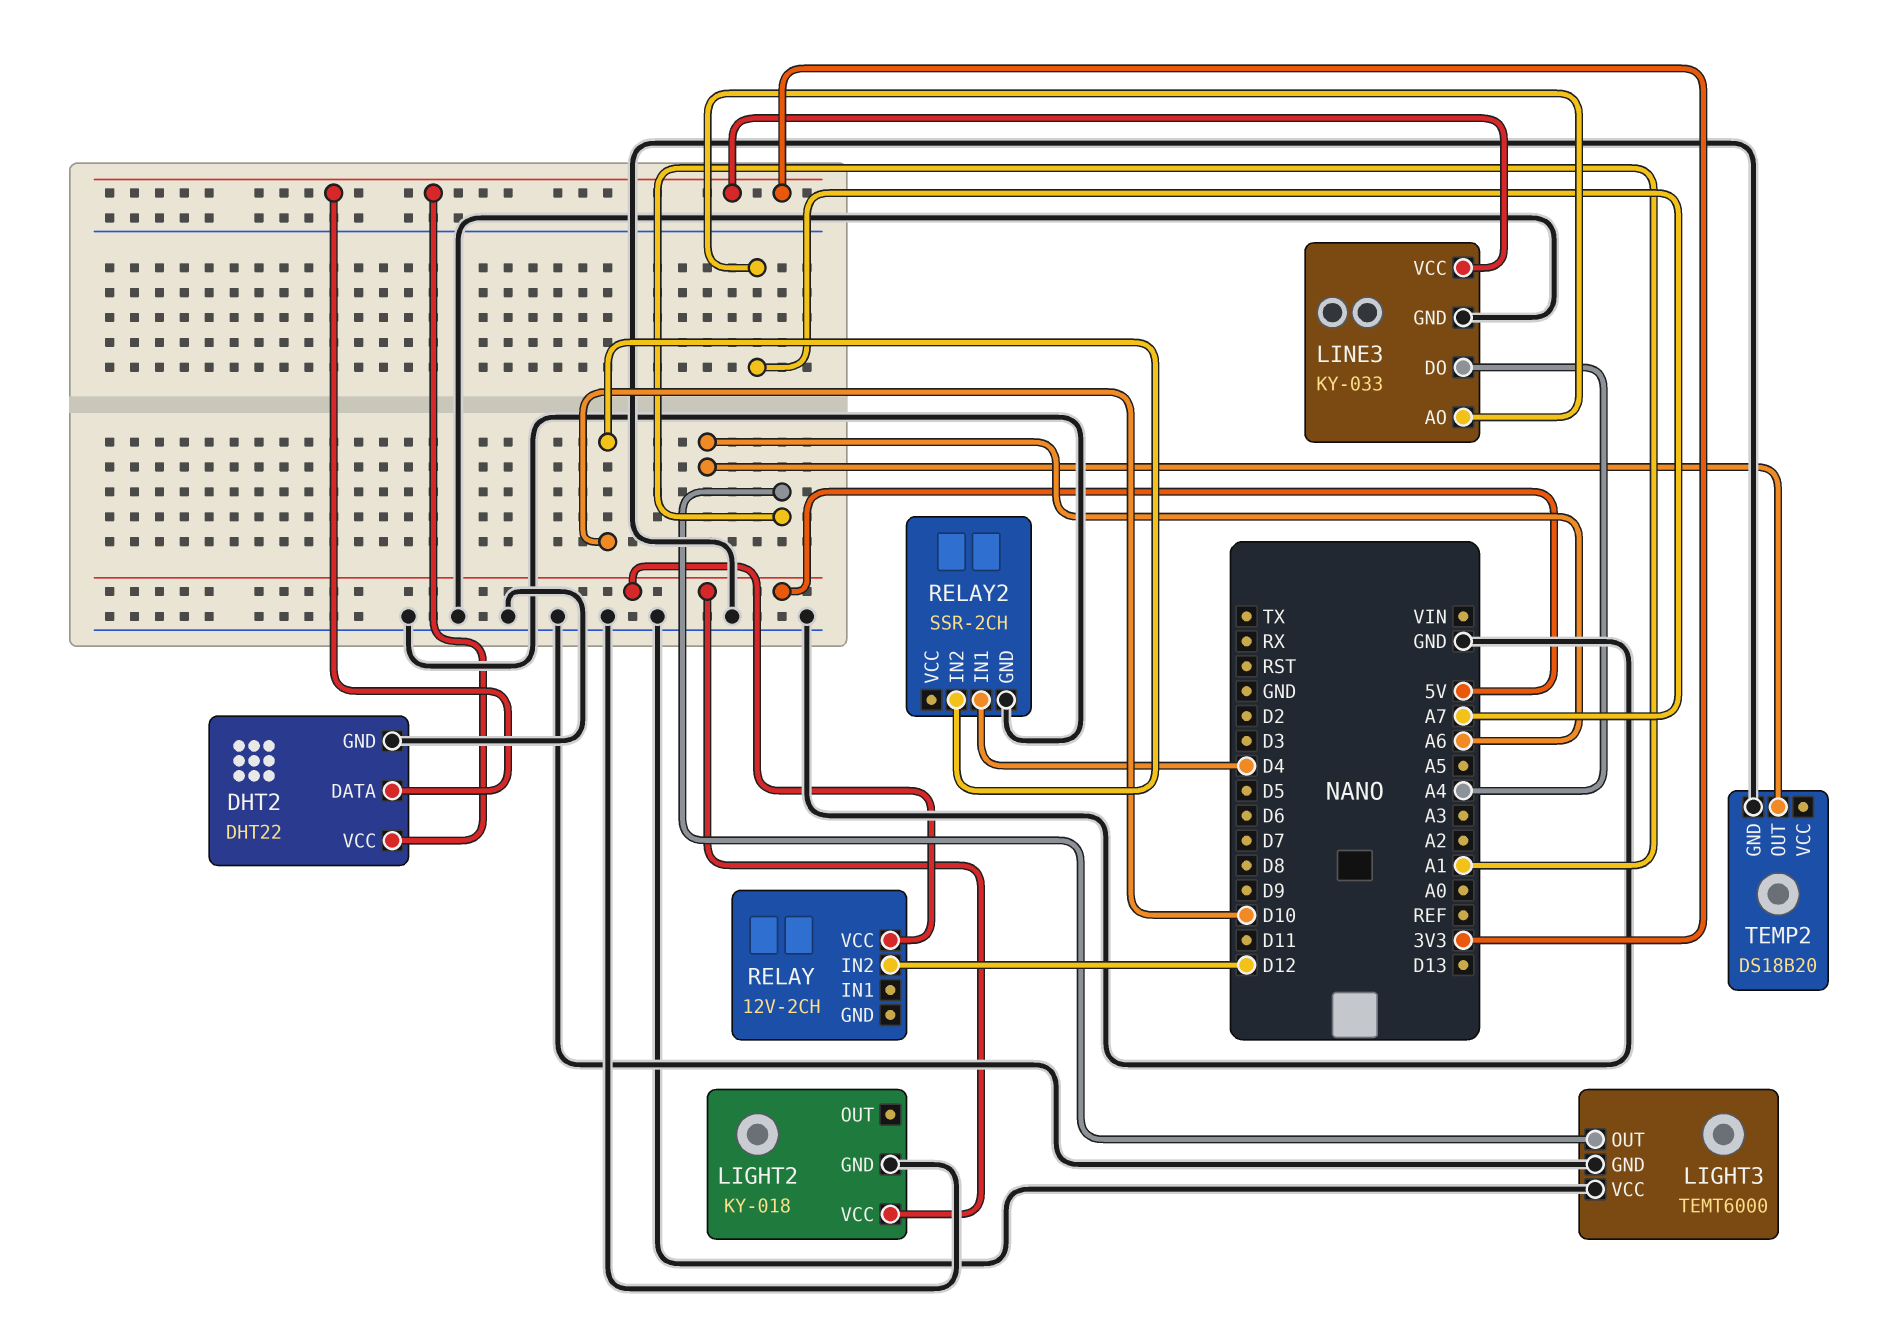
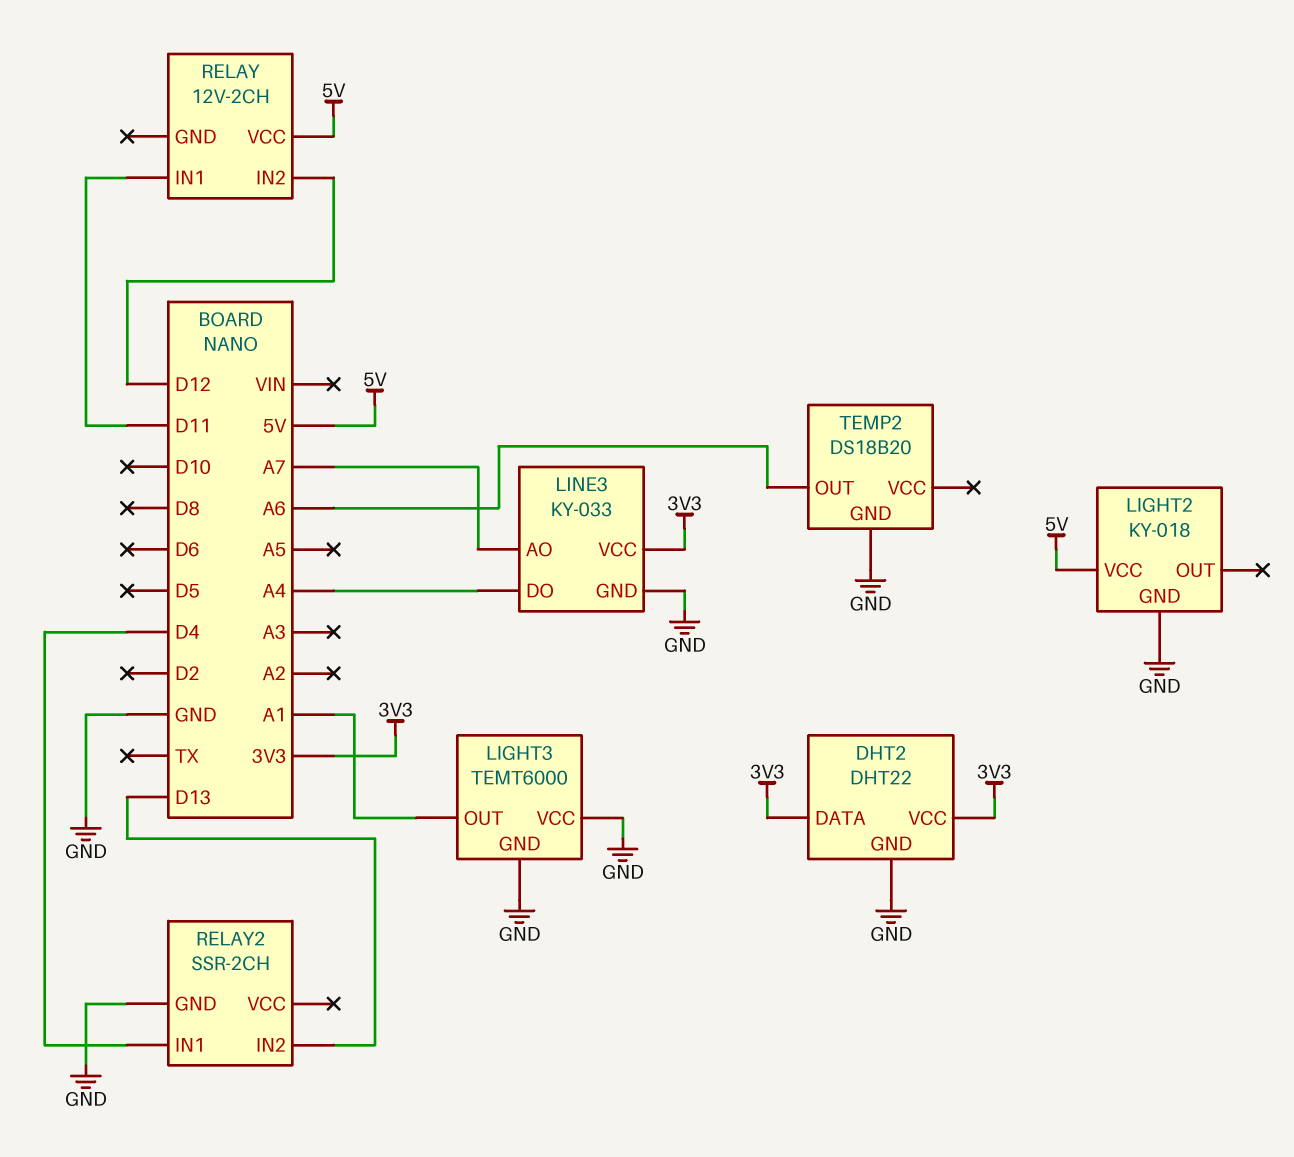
RELAY pin IN1: none -> D11
RELAY2 pin IN2: D10 -> D13

